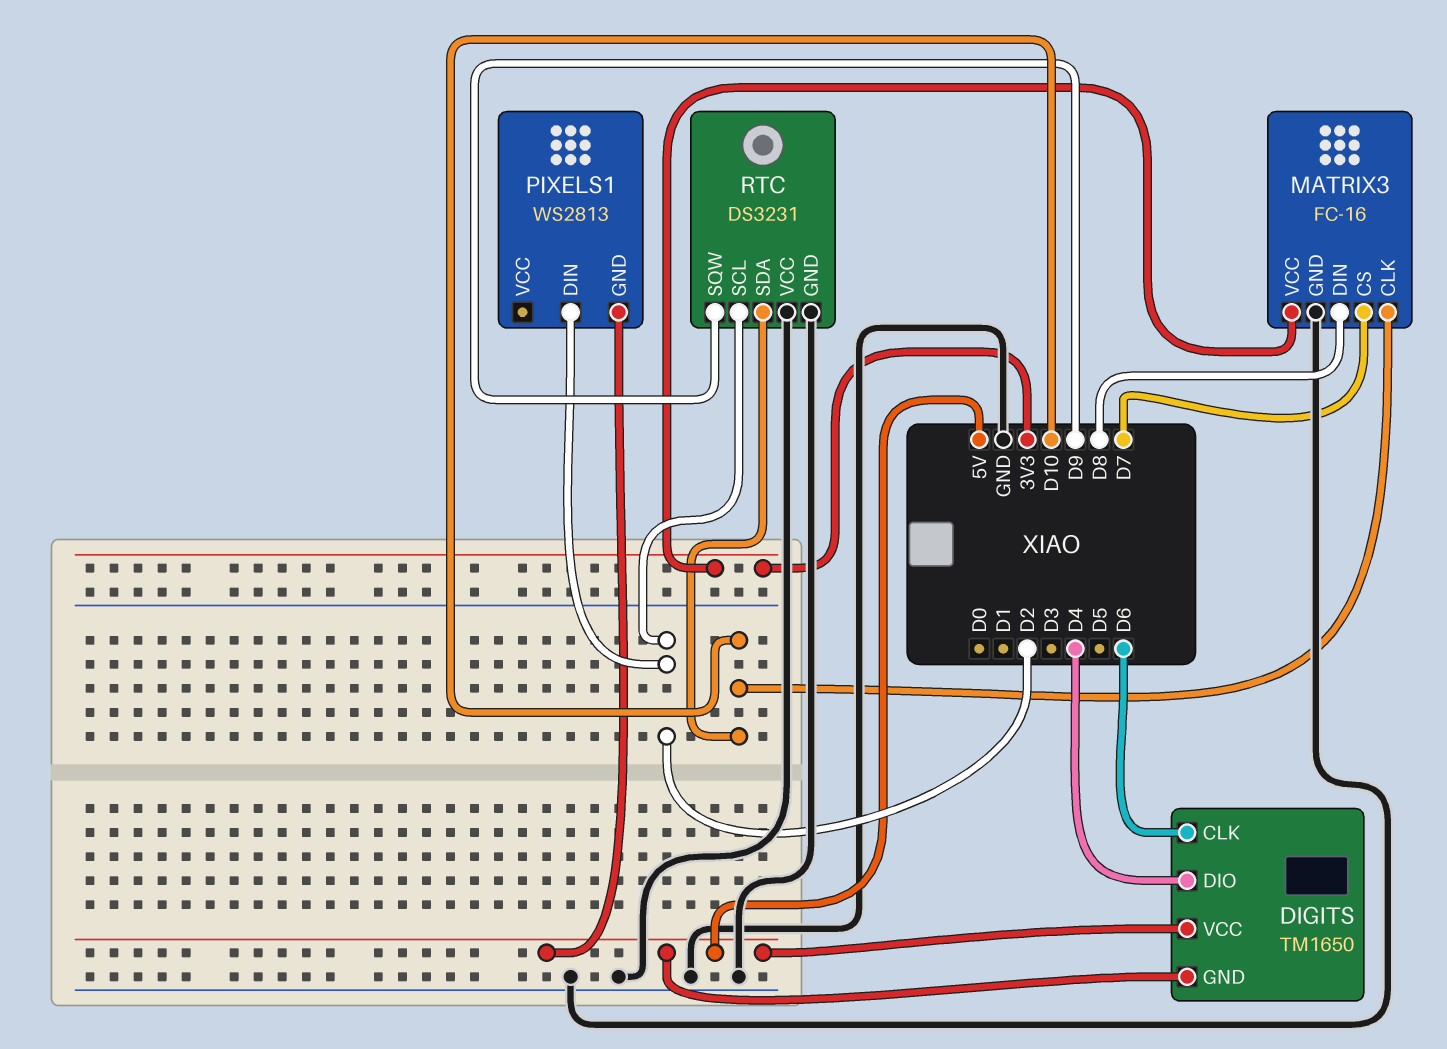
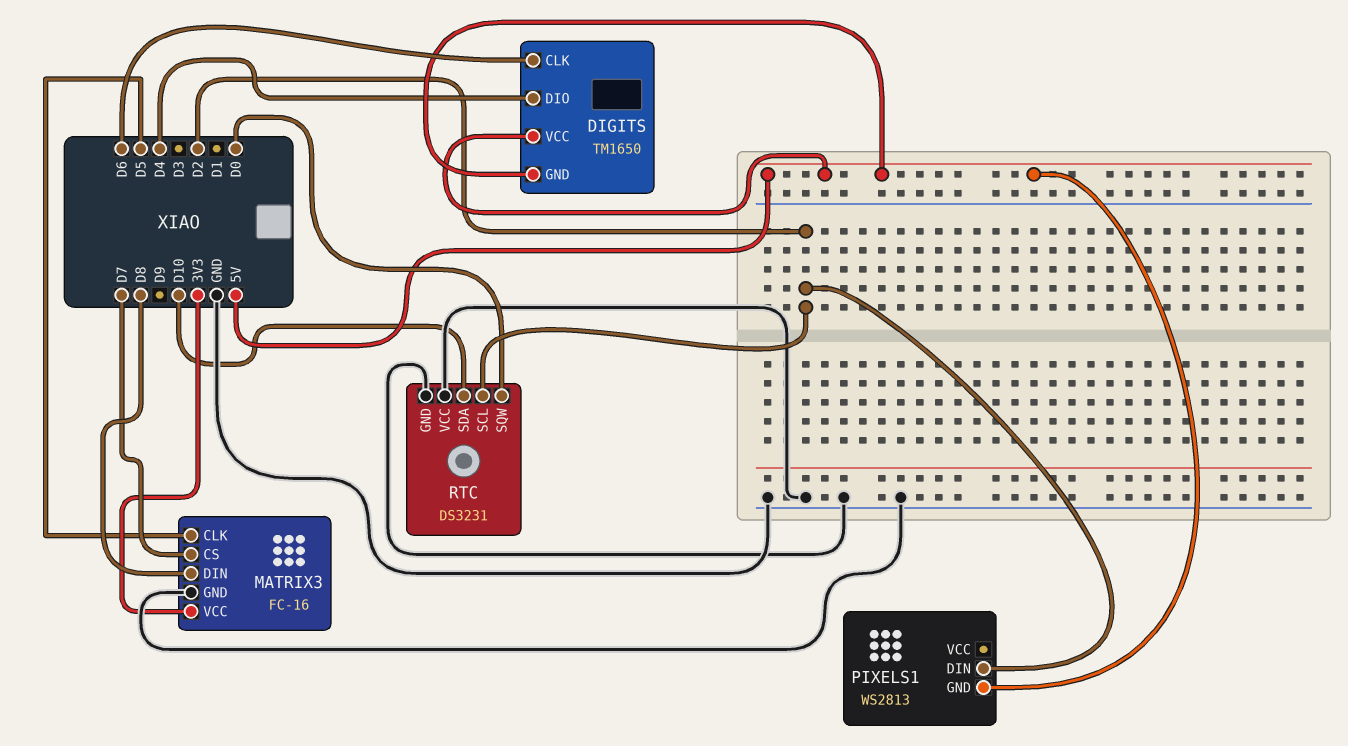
MATRIX3 pin CLK: D10 -> D5
RTC pin SQW: D9 -> D0

